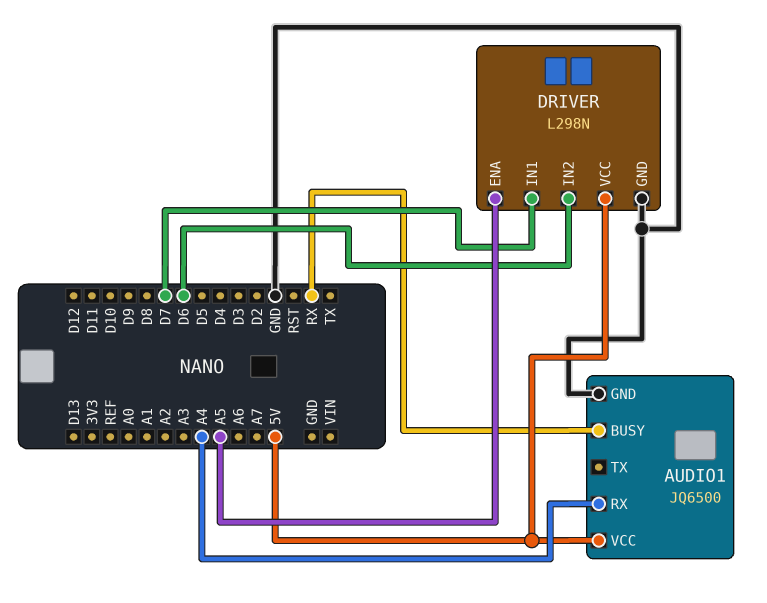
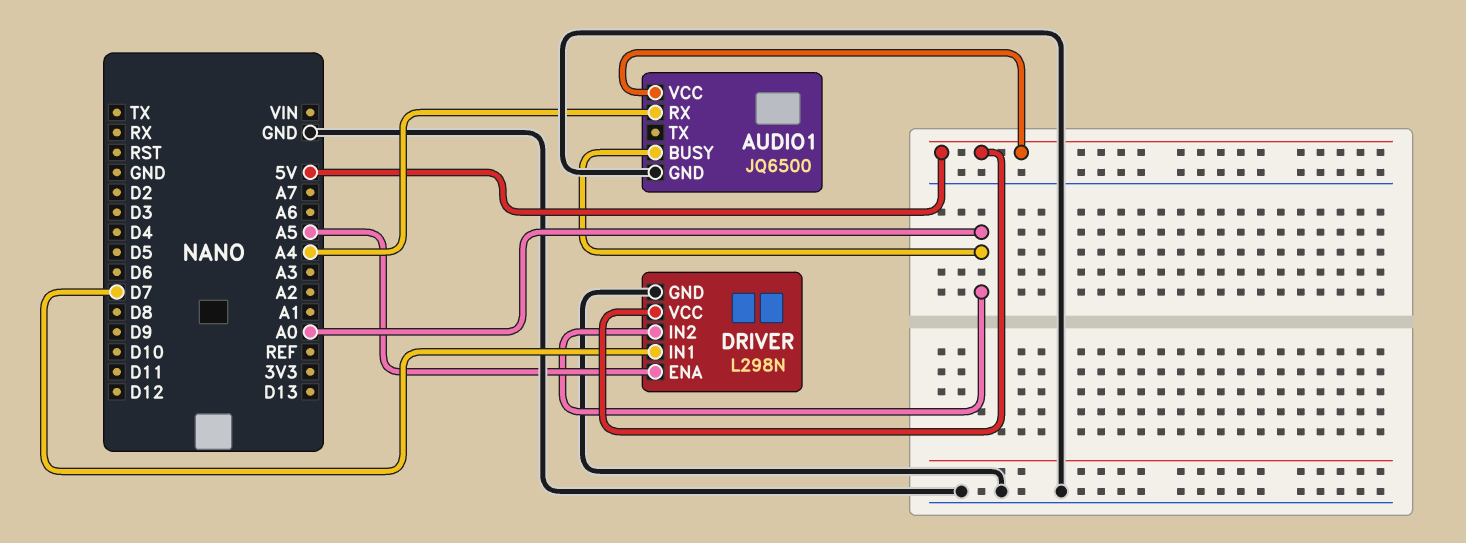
AUDIO1 pin BUSY: RX -> A0
DRIVER pin IN2: D6 -> A0

